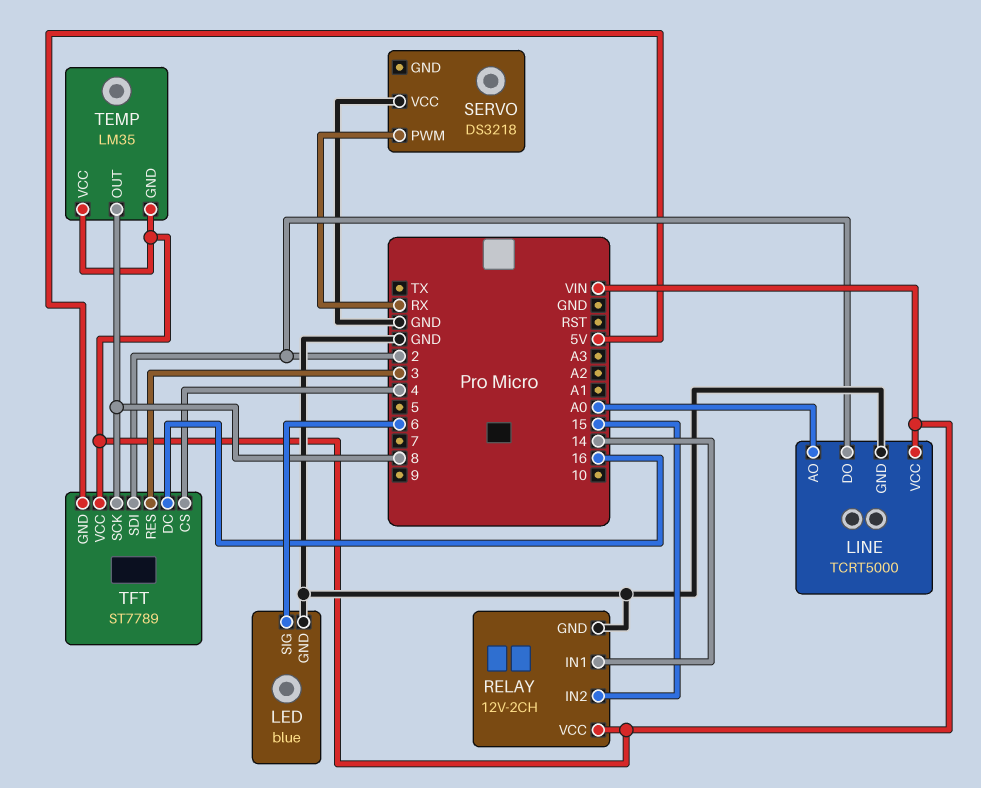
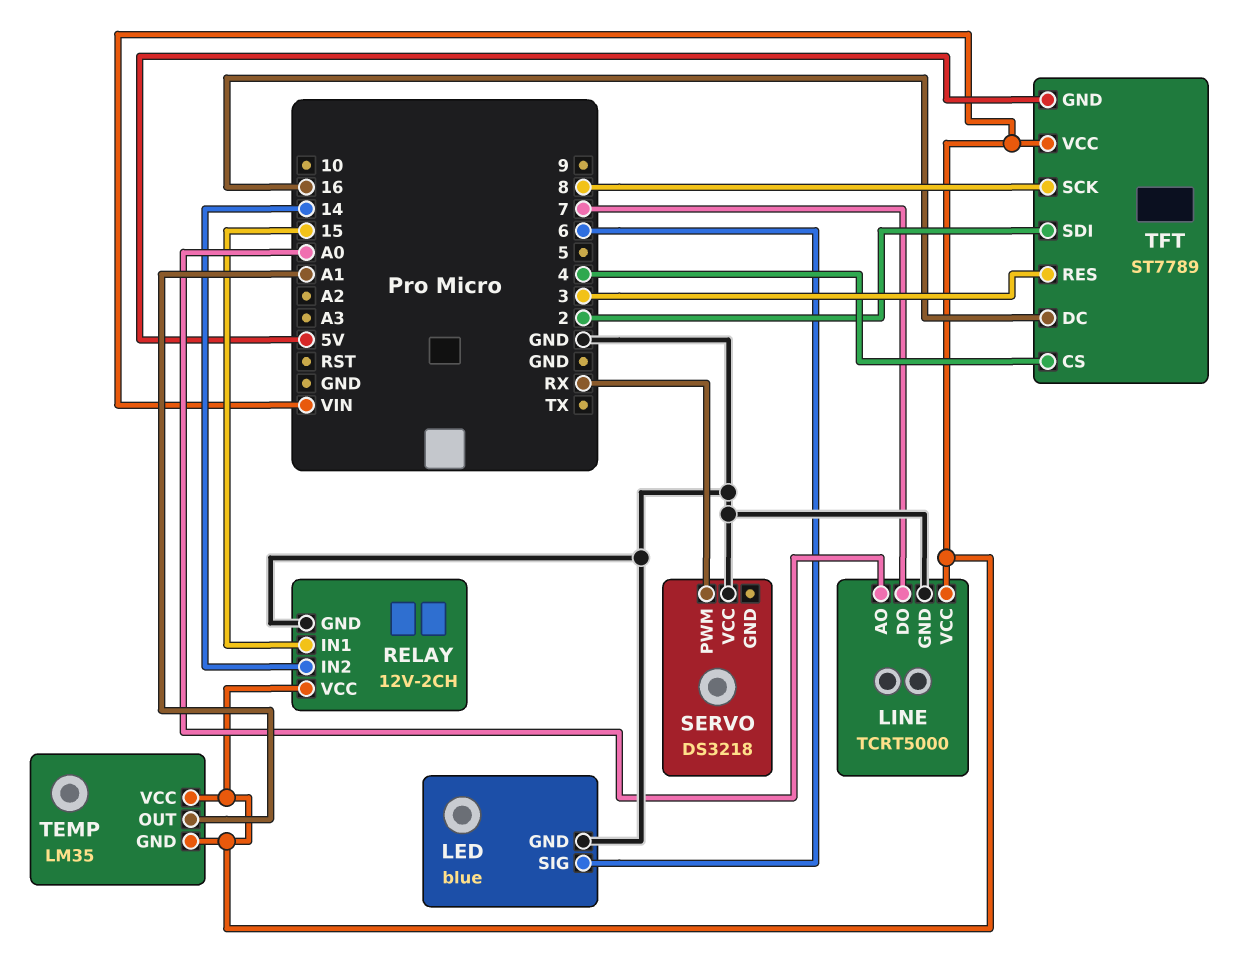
LINE pin DO: 2 -> 7
RELAY pin IN1: 14 -> 15
RELAY pin IN2: 15 -> 14
TEMP pin OUT: 8 -> A1

